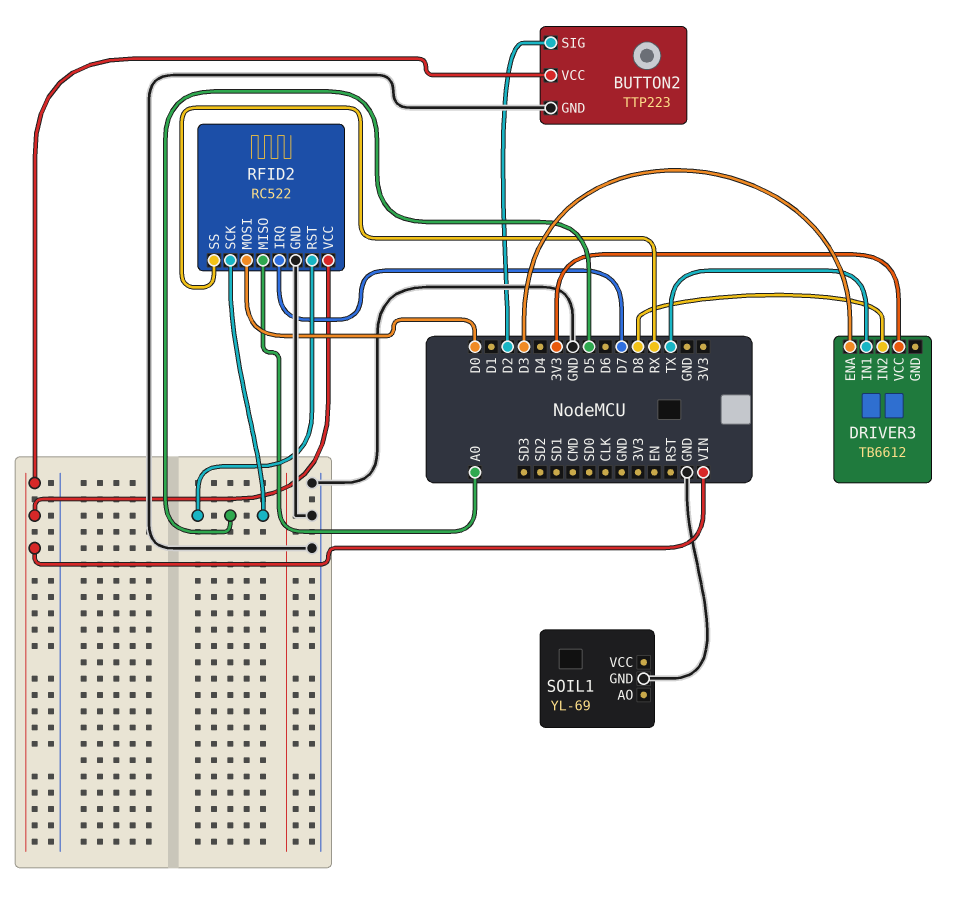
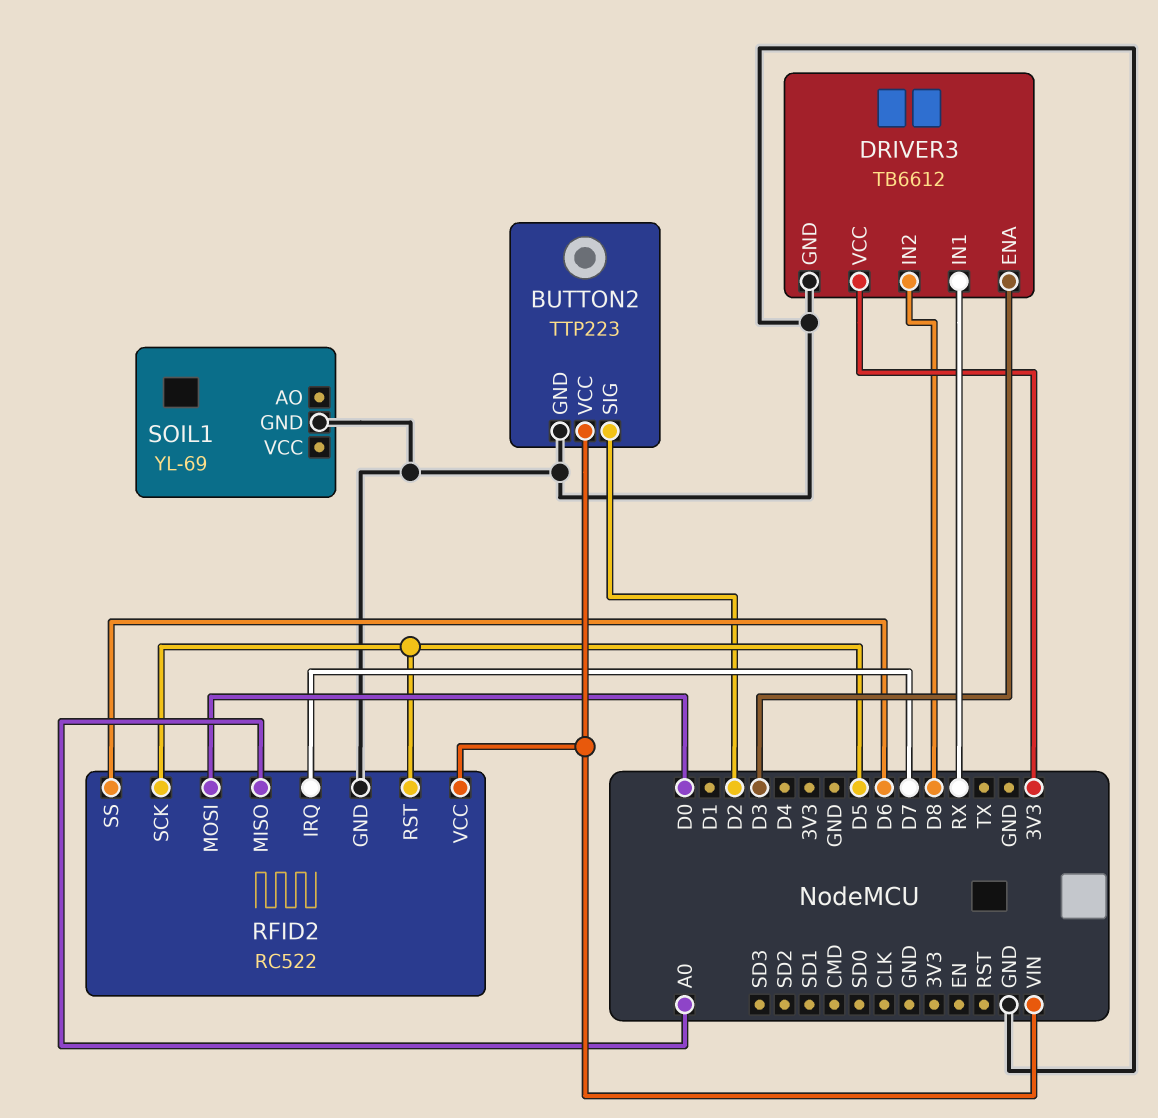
DRIVER3 pin GND: none -> GND
DRIVER3 pin IN1: TX -> RX
RFID2 pin SS: RX -> D6

